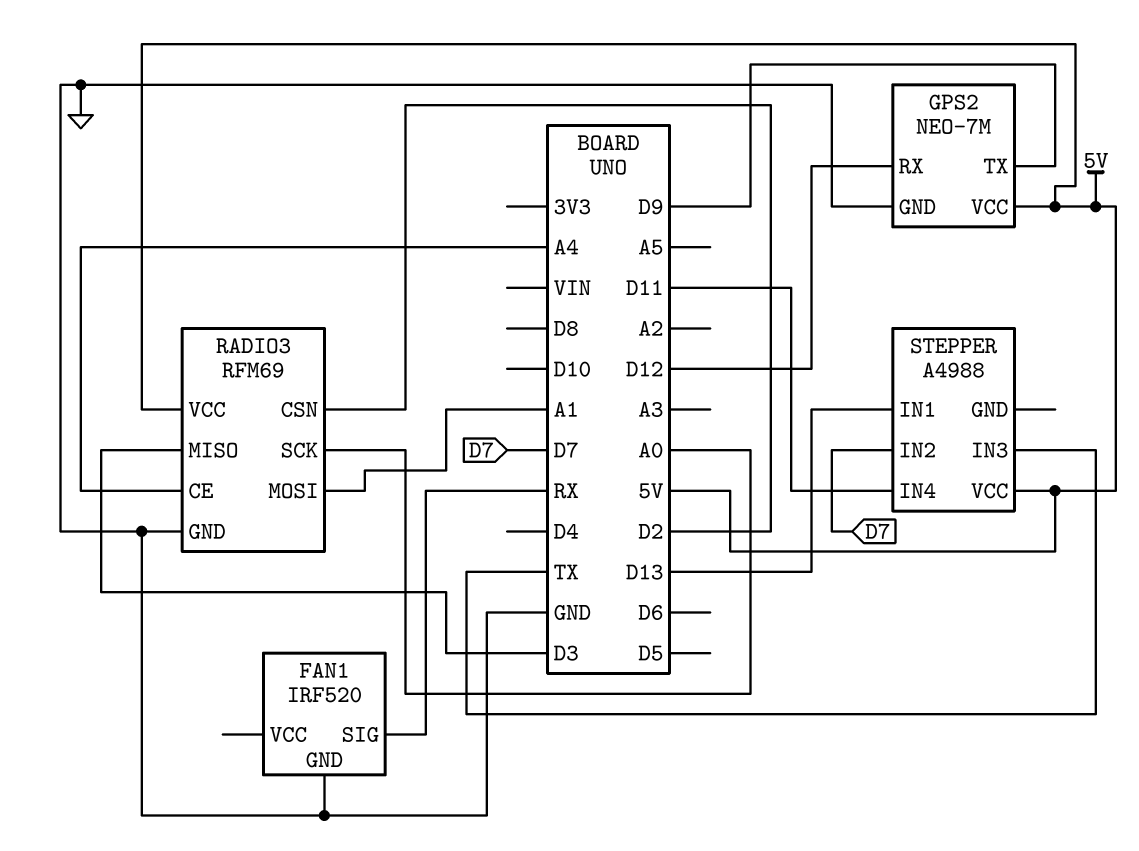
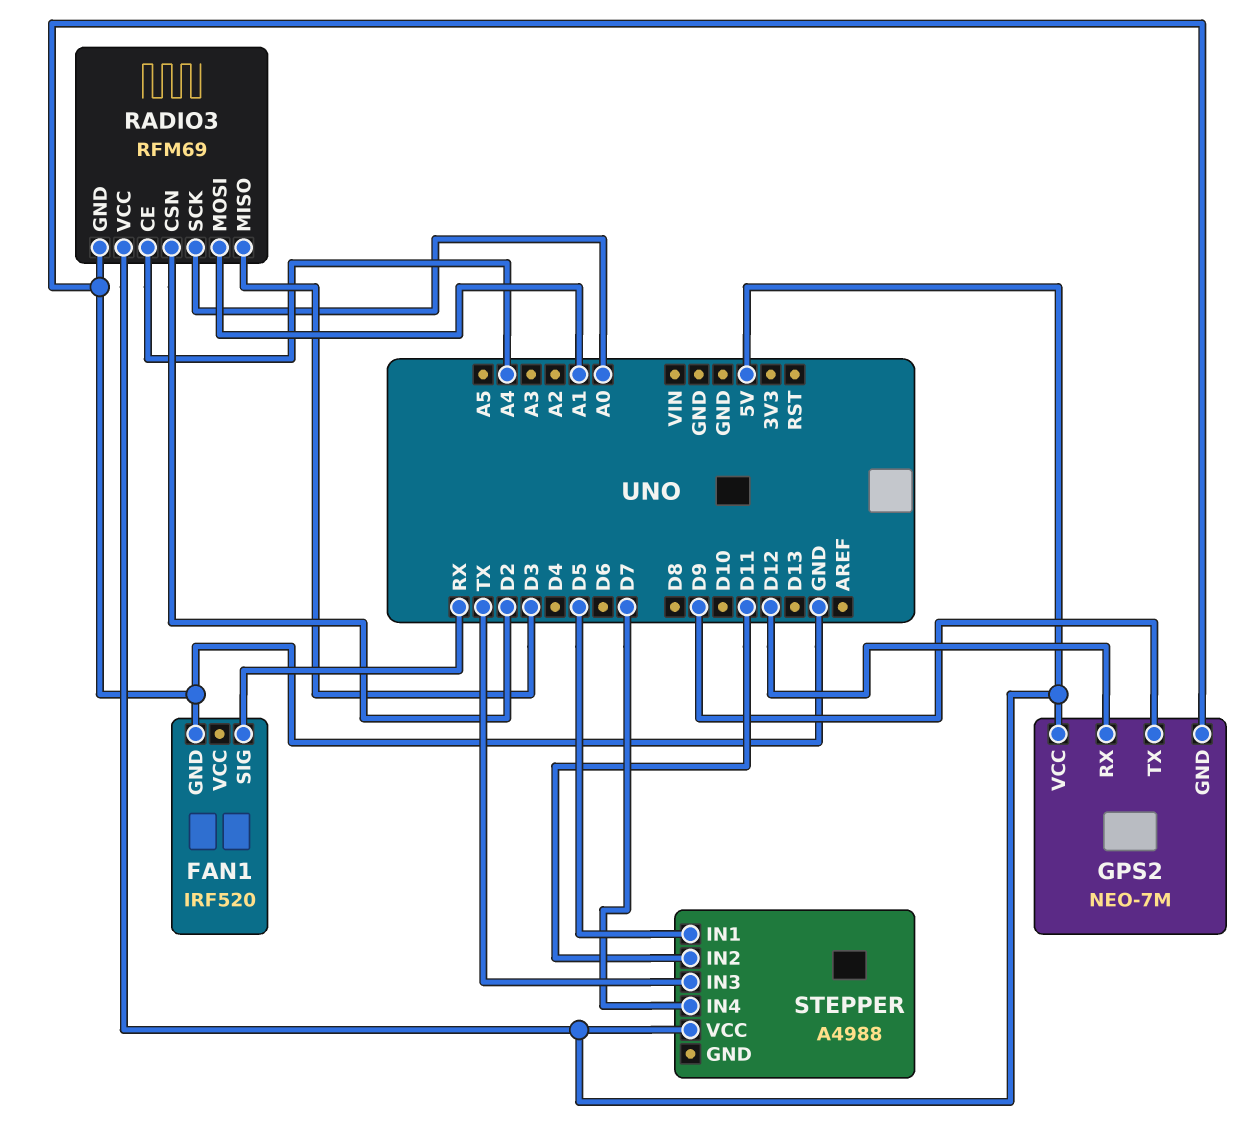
STEPPER pin IN1: D13 -> D5
STEPPER pin IN2: D7 -> D11
STEPPER pin IN4: D11 -> D7

